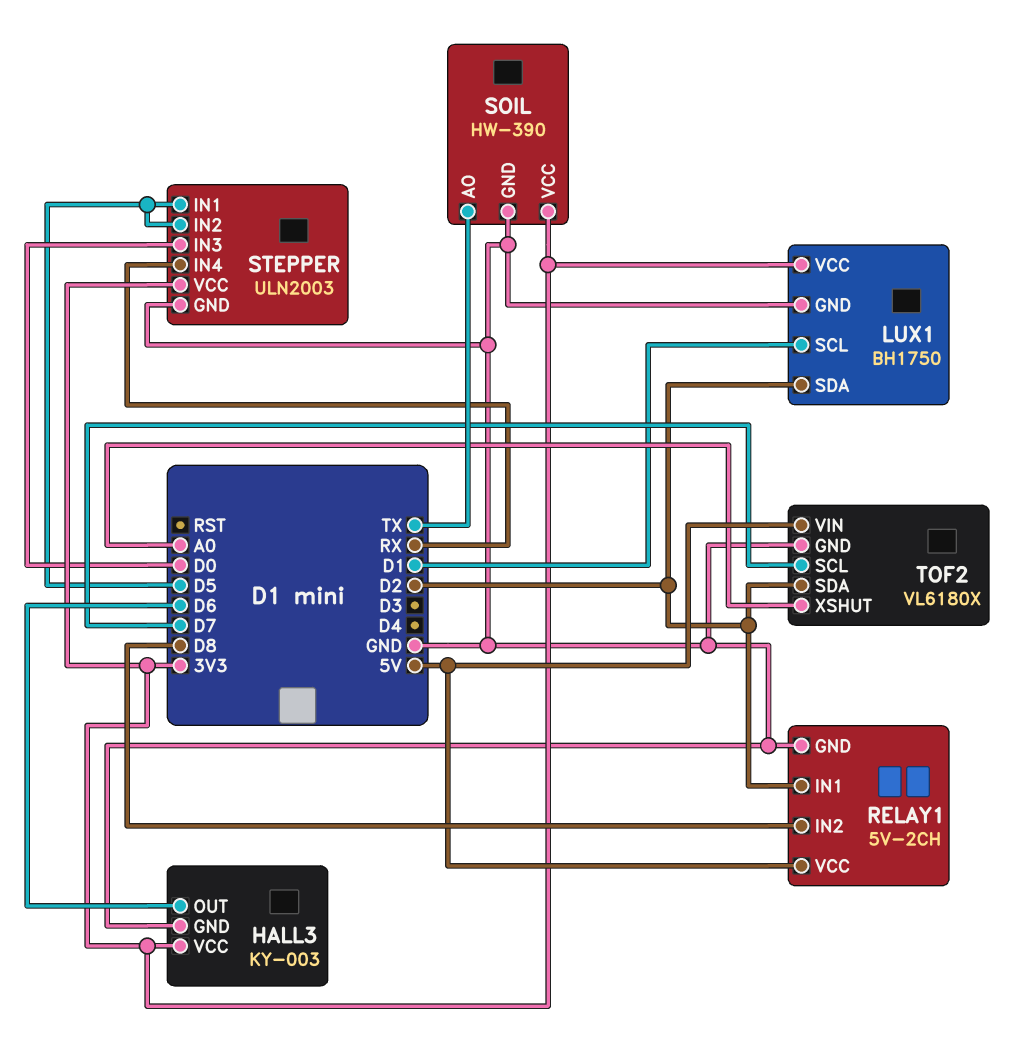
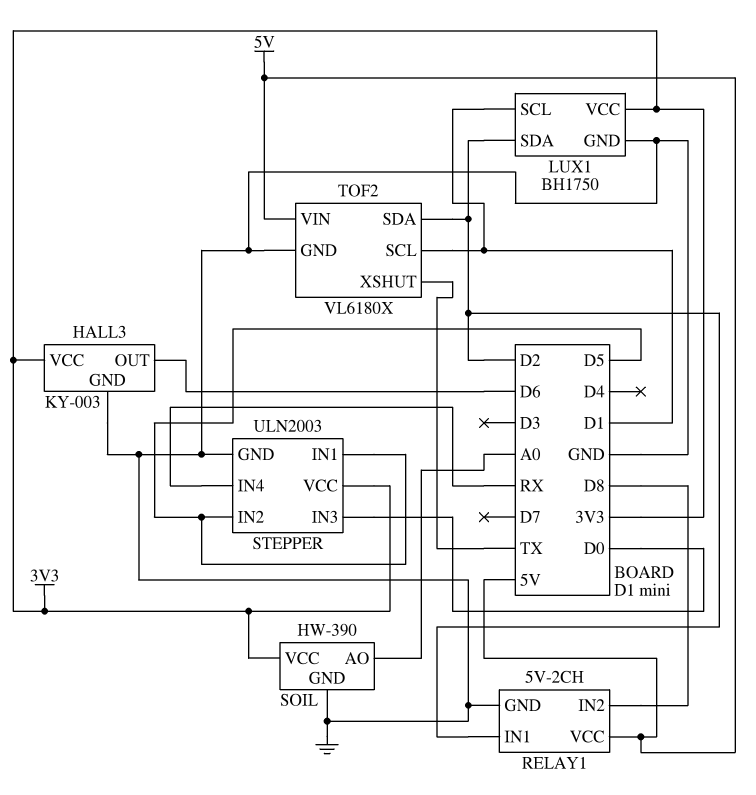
SOIL pin AO: TX -> A0
TOF2 pin SCL: D7 -> D1
TOF2 pin XSHUT: A0 -> TX

